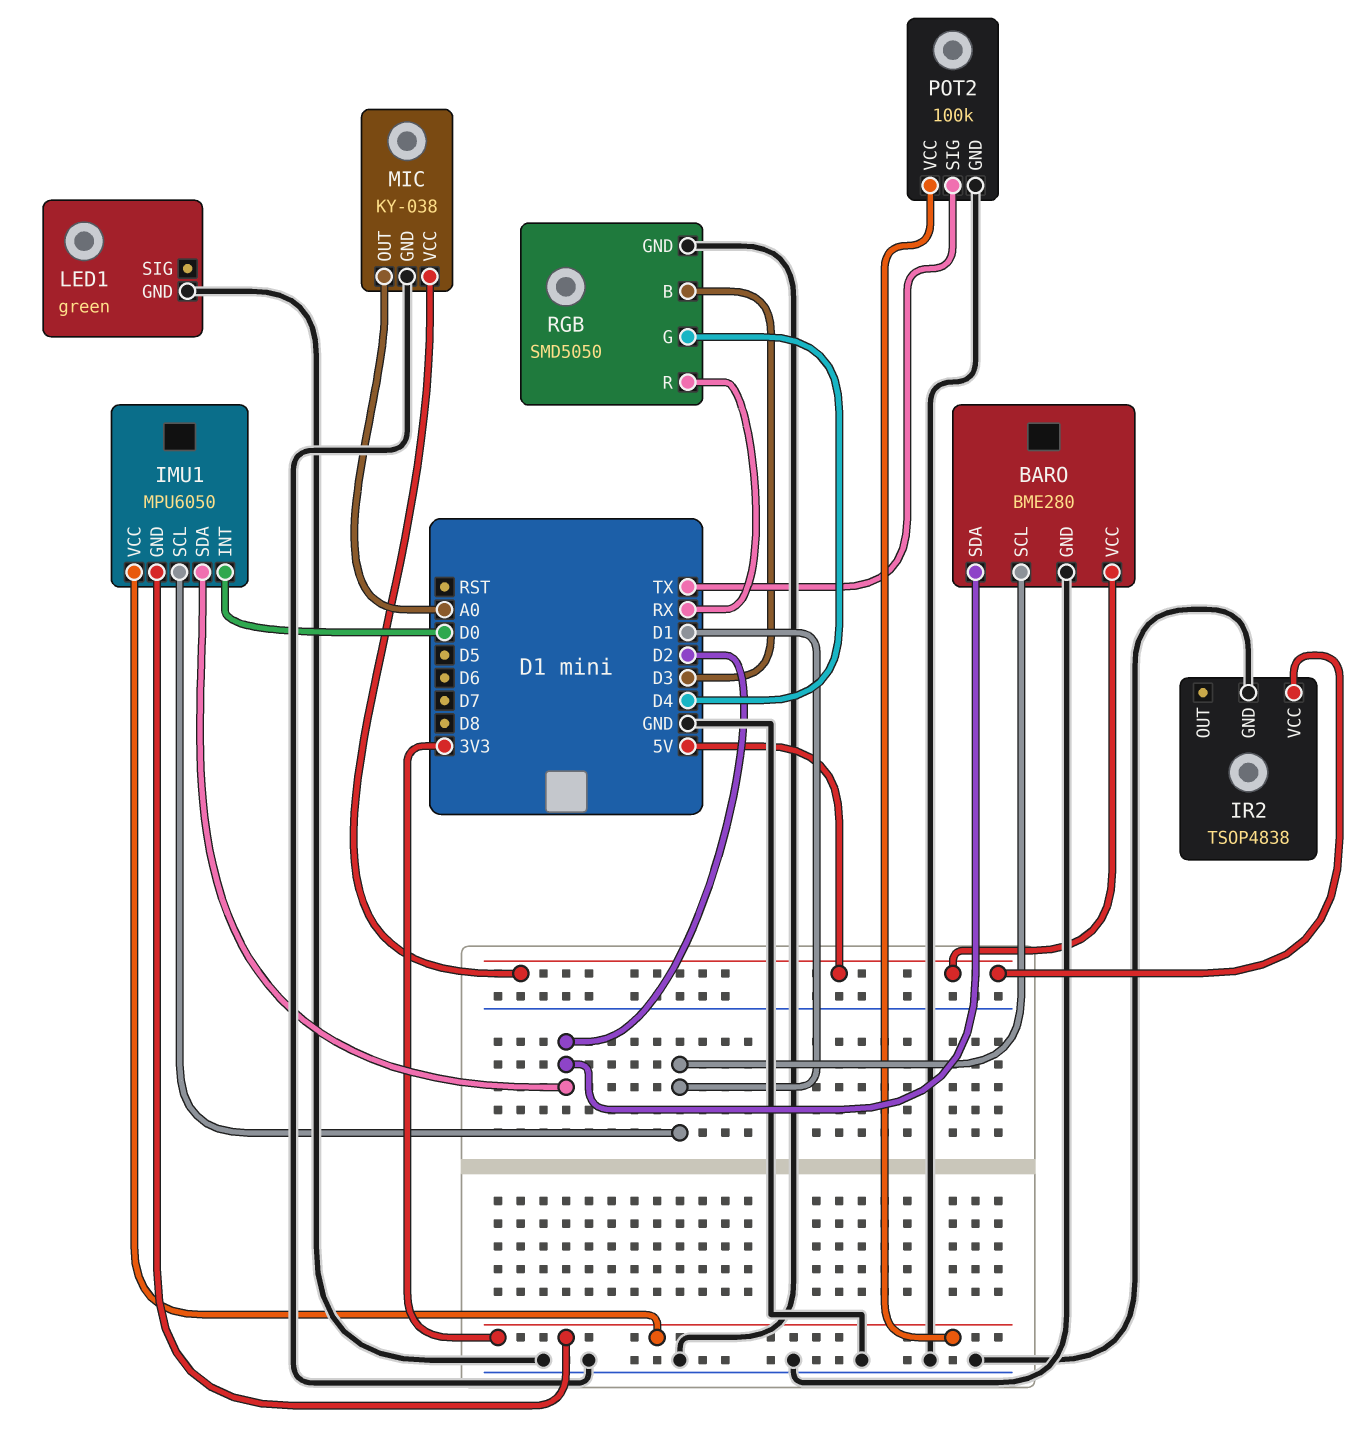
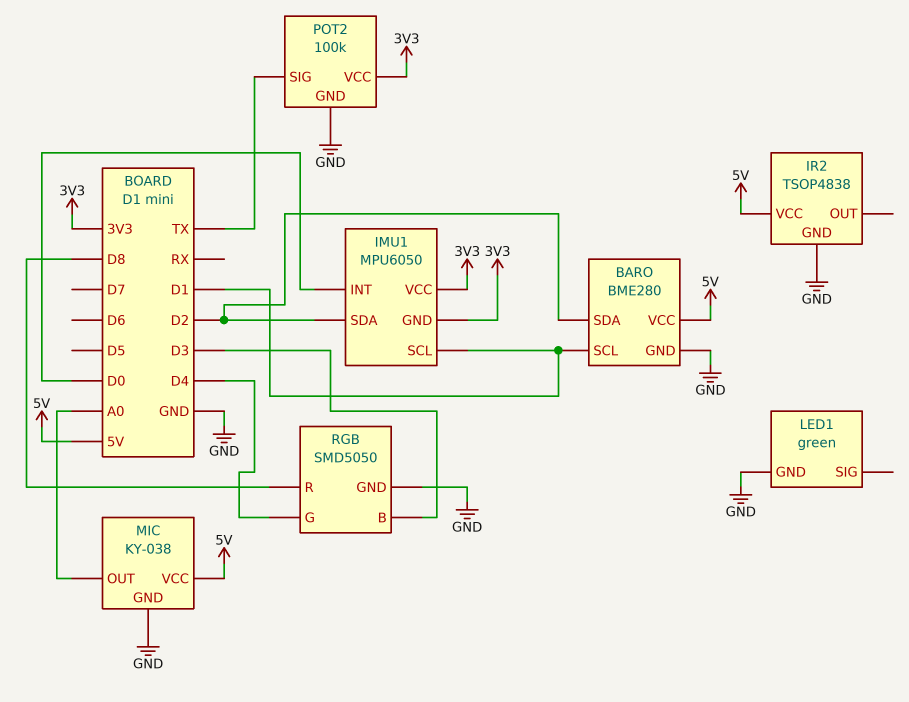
RGB pin R: RX -> D8

